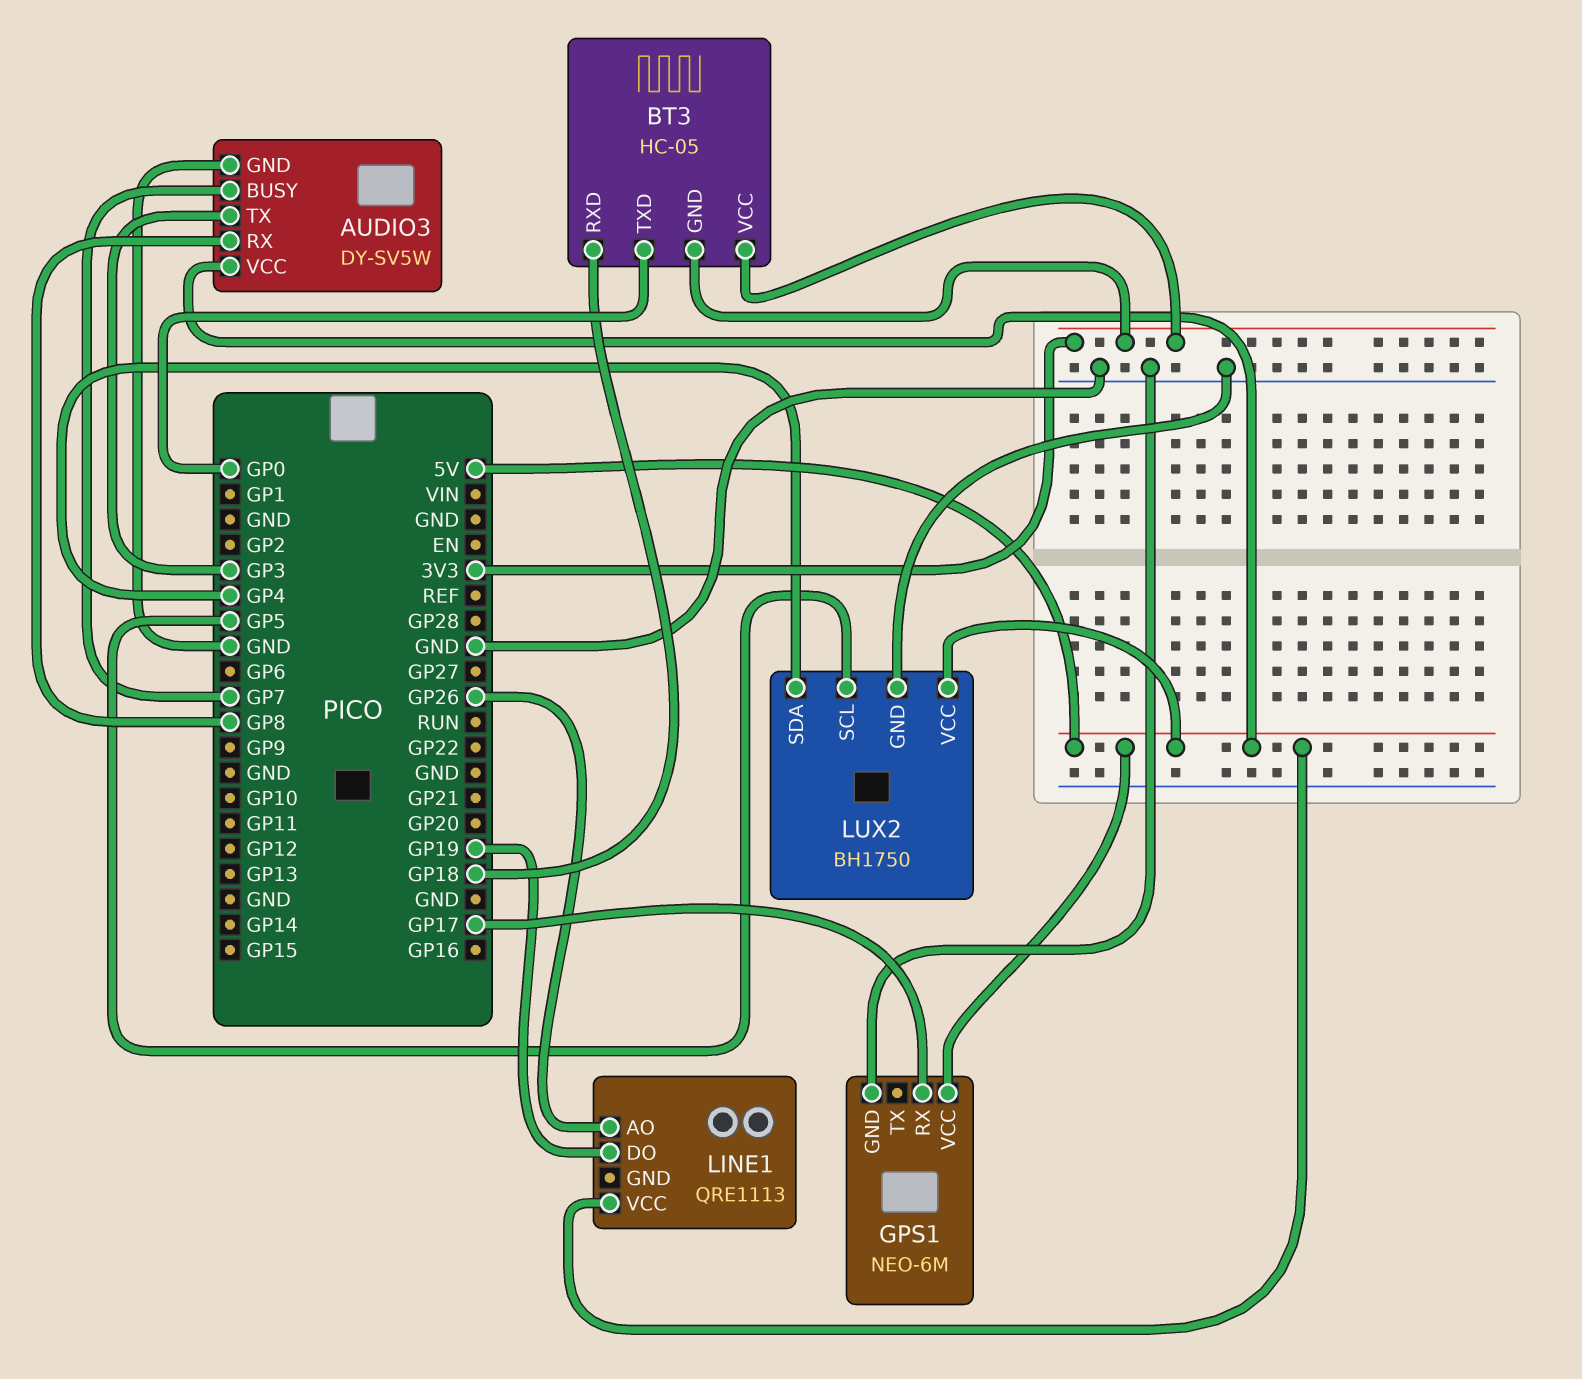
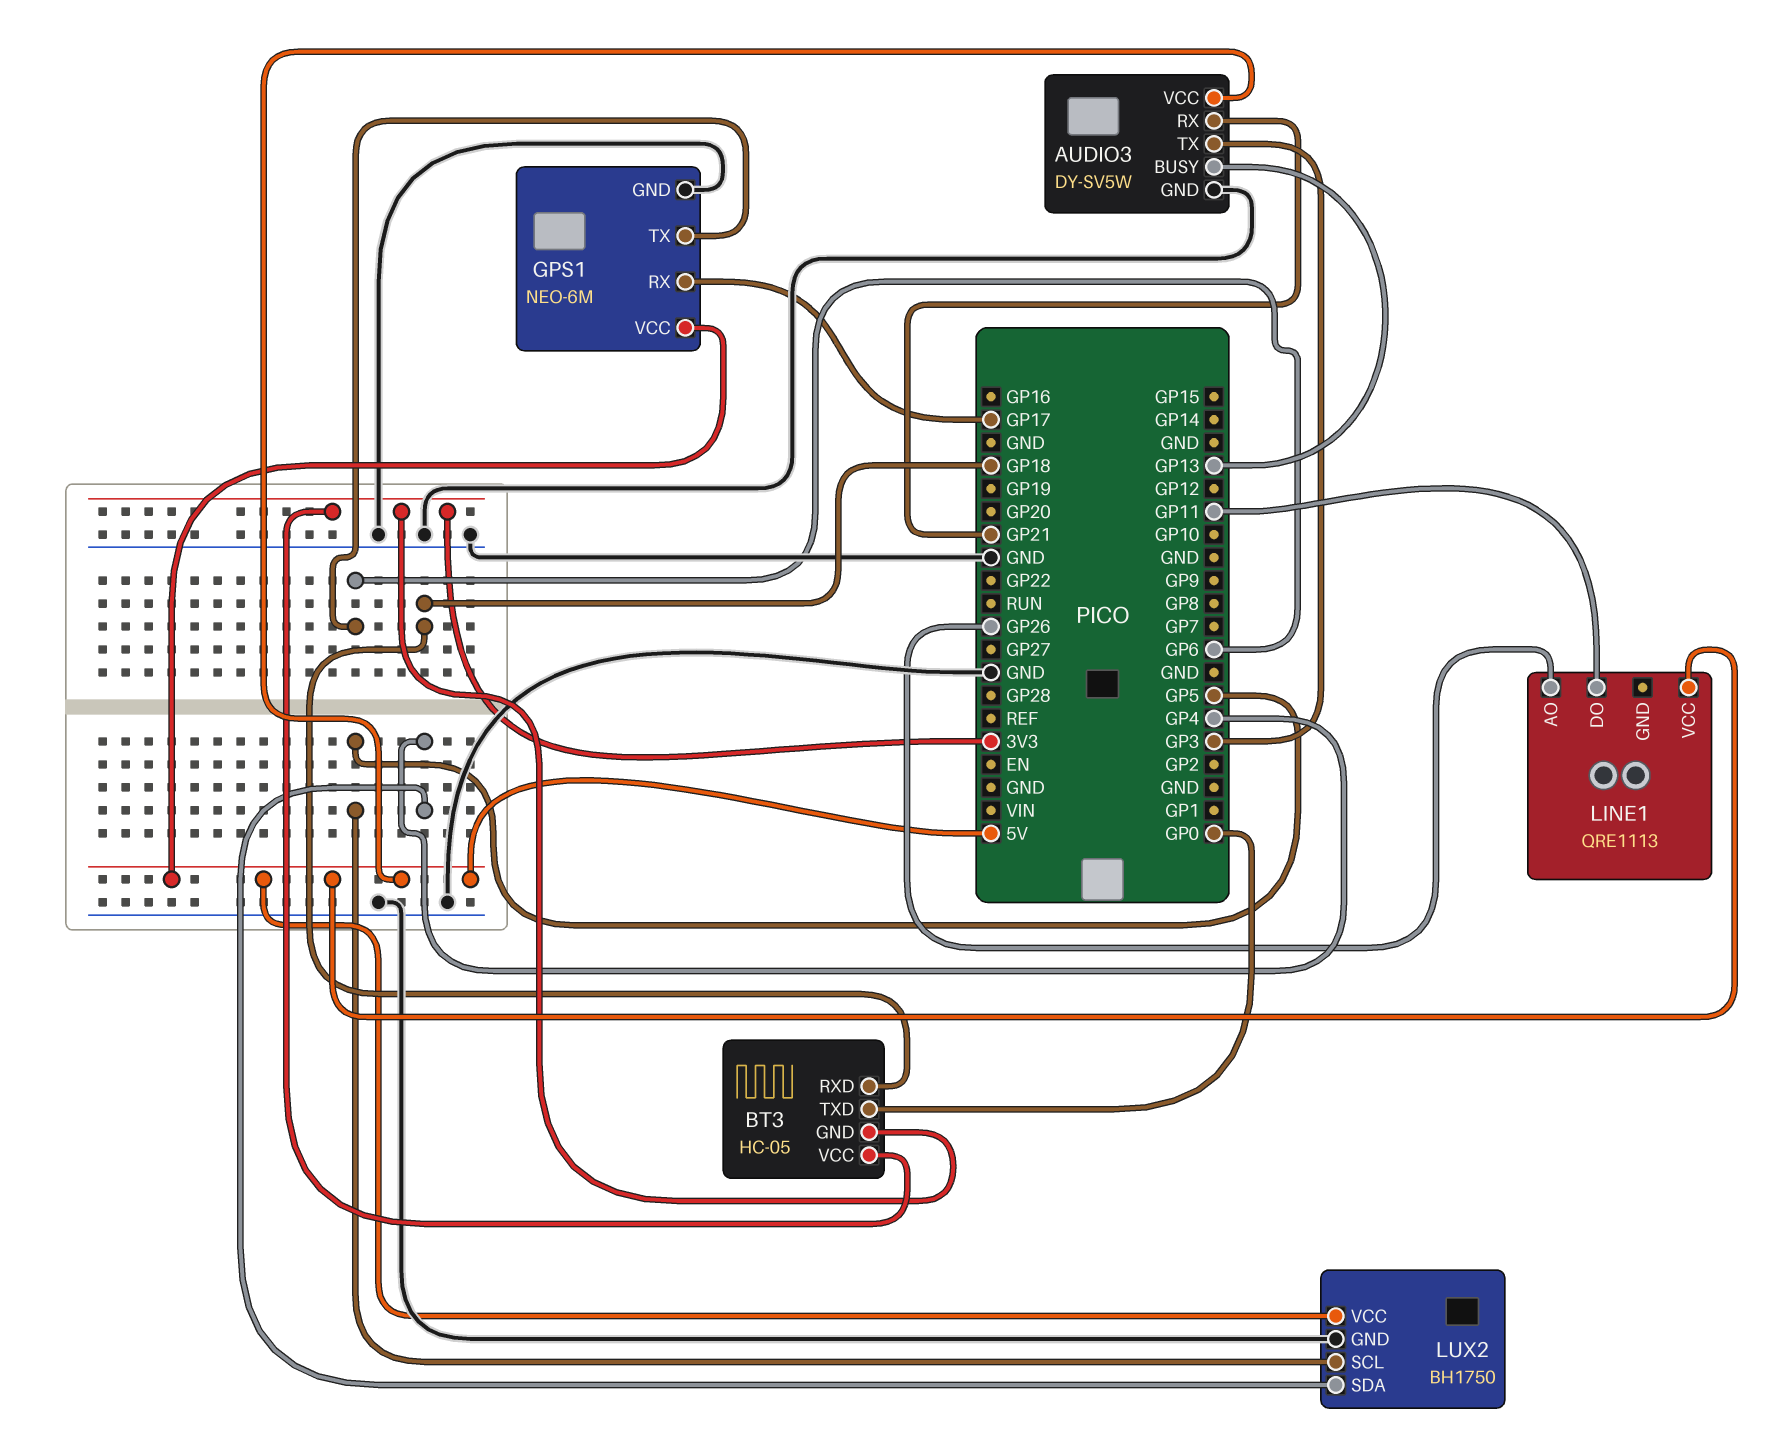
AUDIO3 pin BUSY: GP7 -> GP13
AUDIO3 pin RX: GP8 -> GP21
GPS1 pin TX: none -> GP6
LINE1 pin DO: GP19 -> GP11

